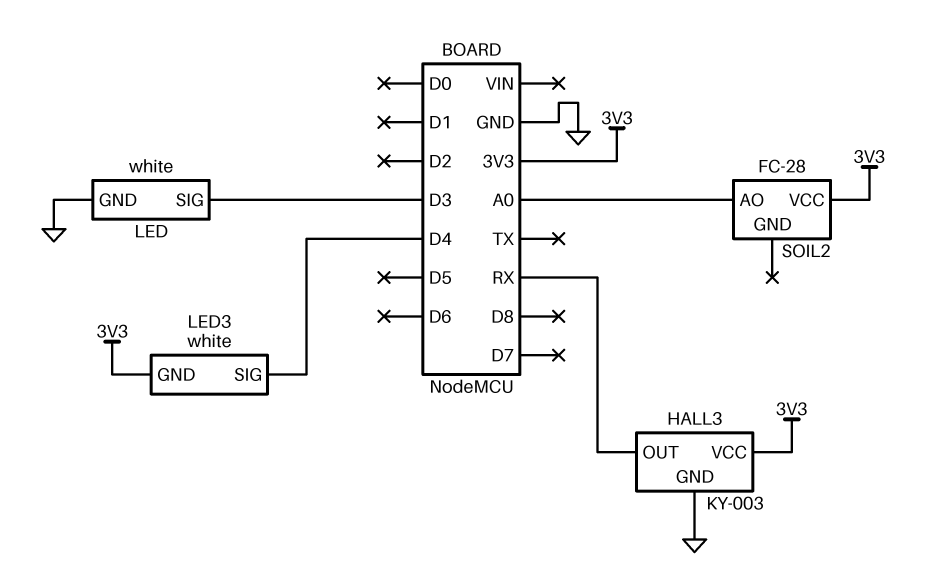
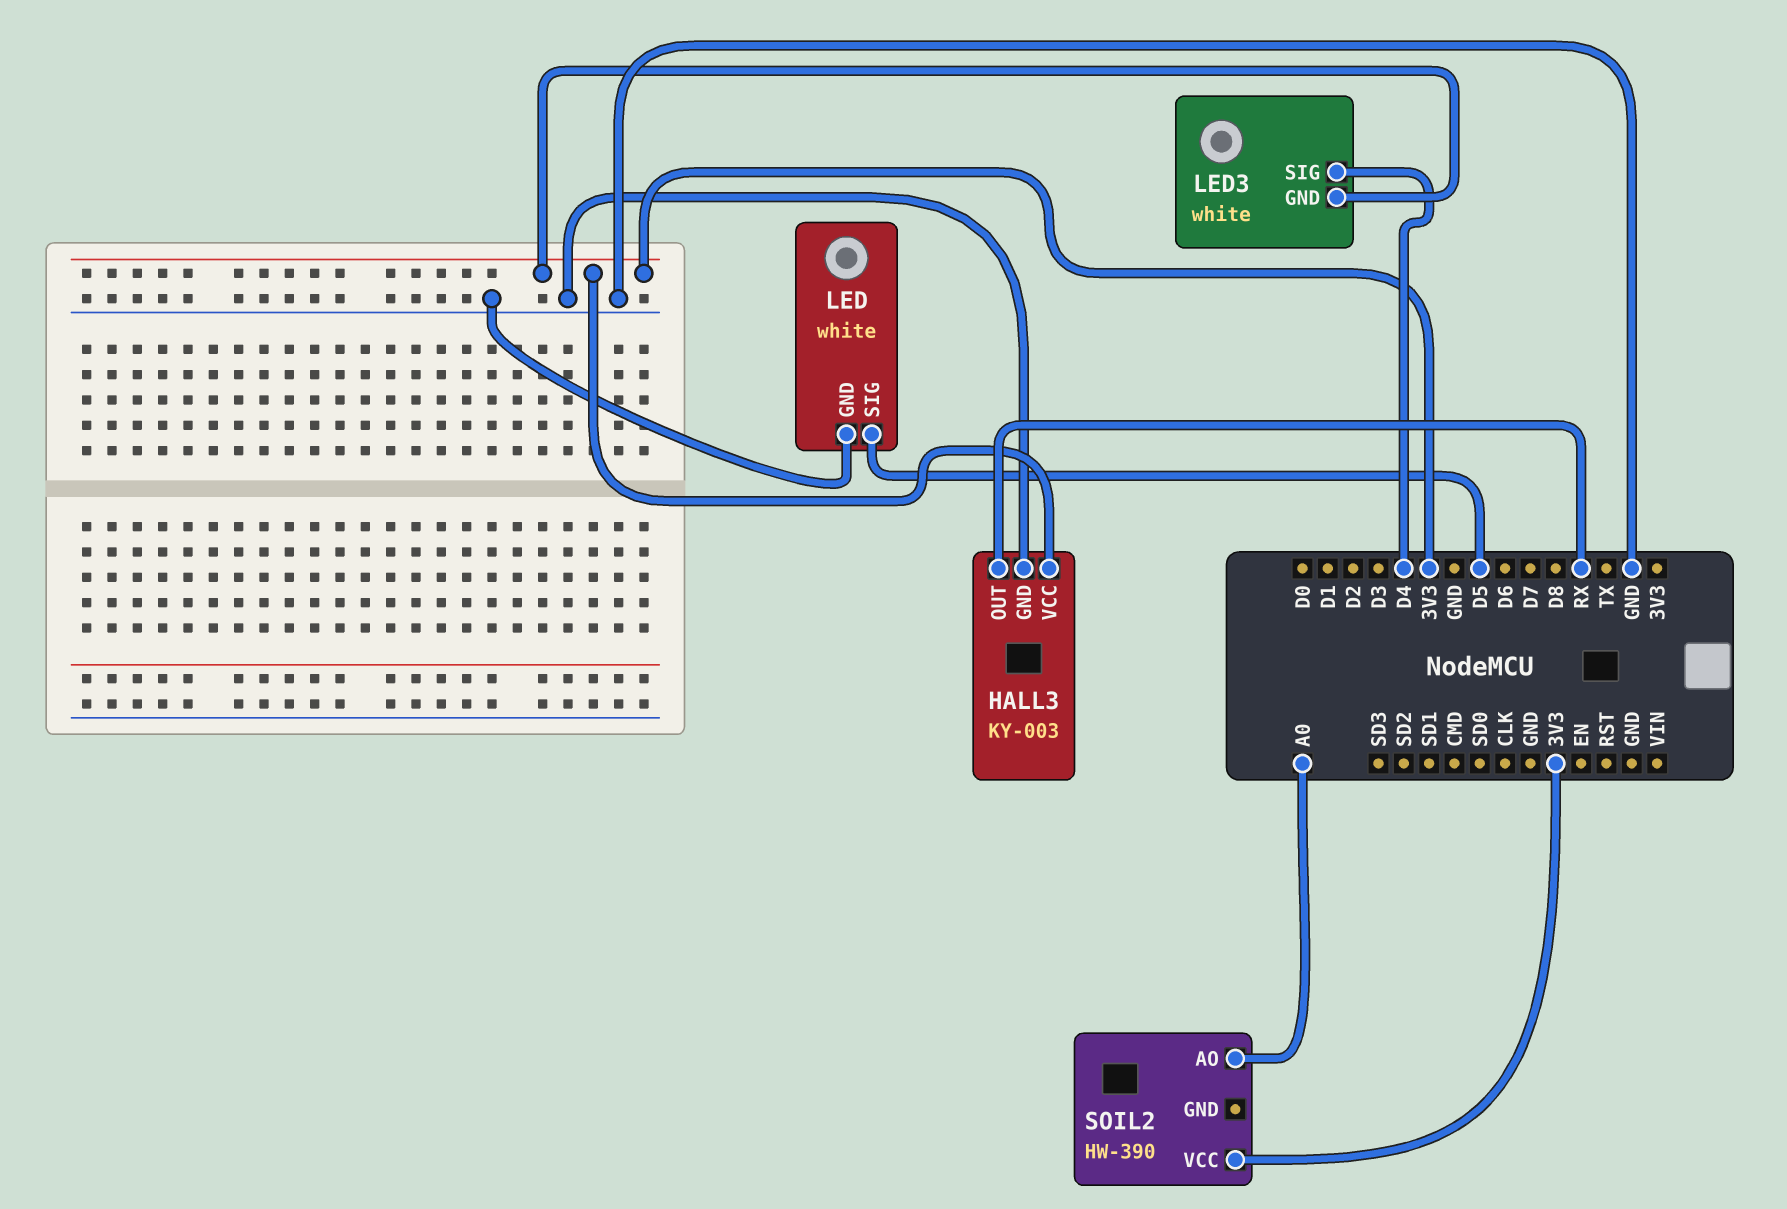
LED pin SIG: D3 -> D5
SOIL2: FC-28 -> HW-390

